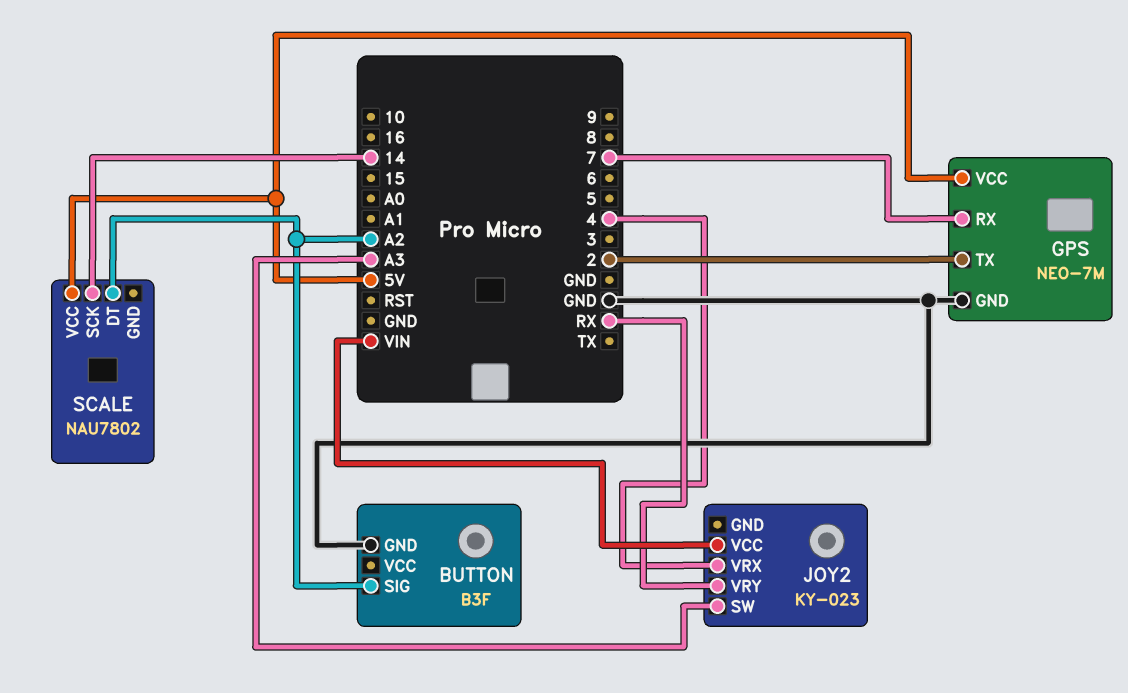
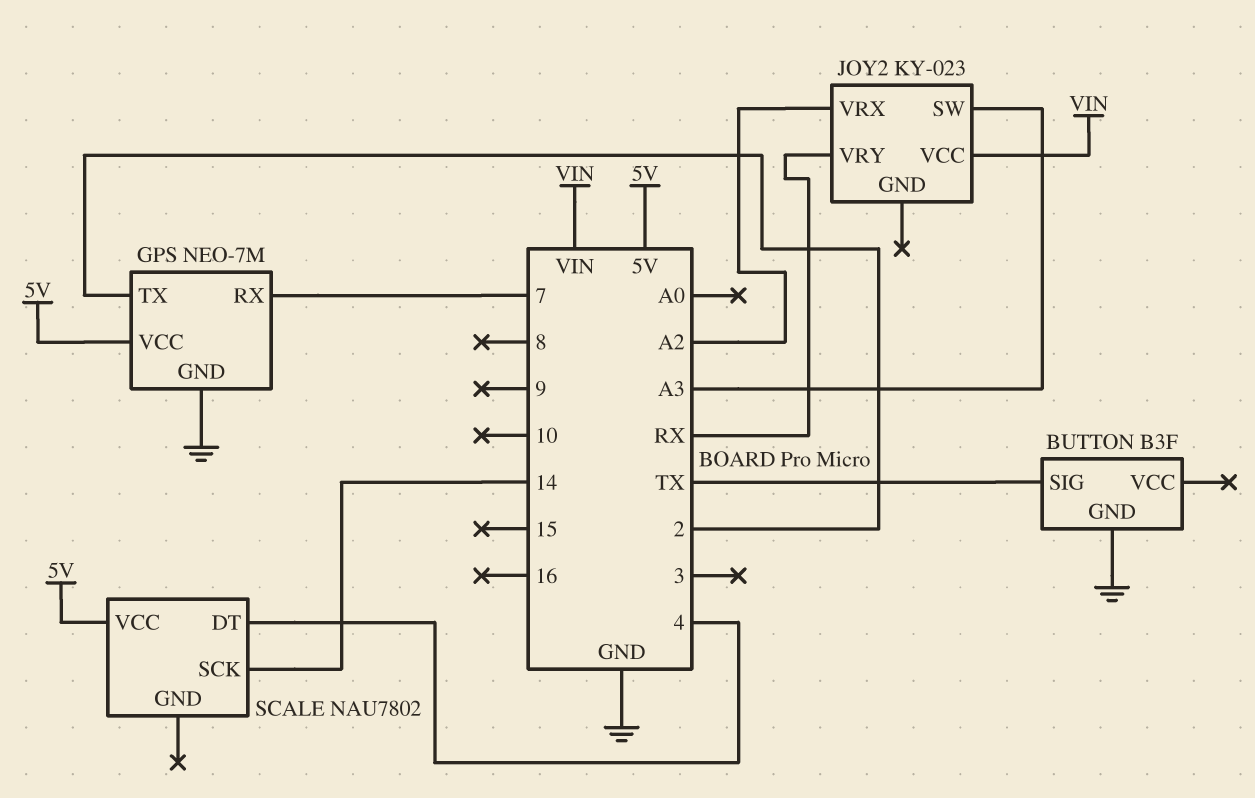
BUTTON pin SIG: A2 -> TX
JOY2 pin VRX: 4 -> A2
SCALE pin DT: A2 -> 4

